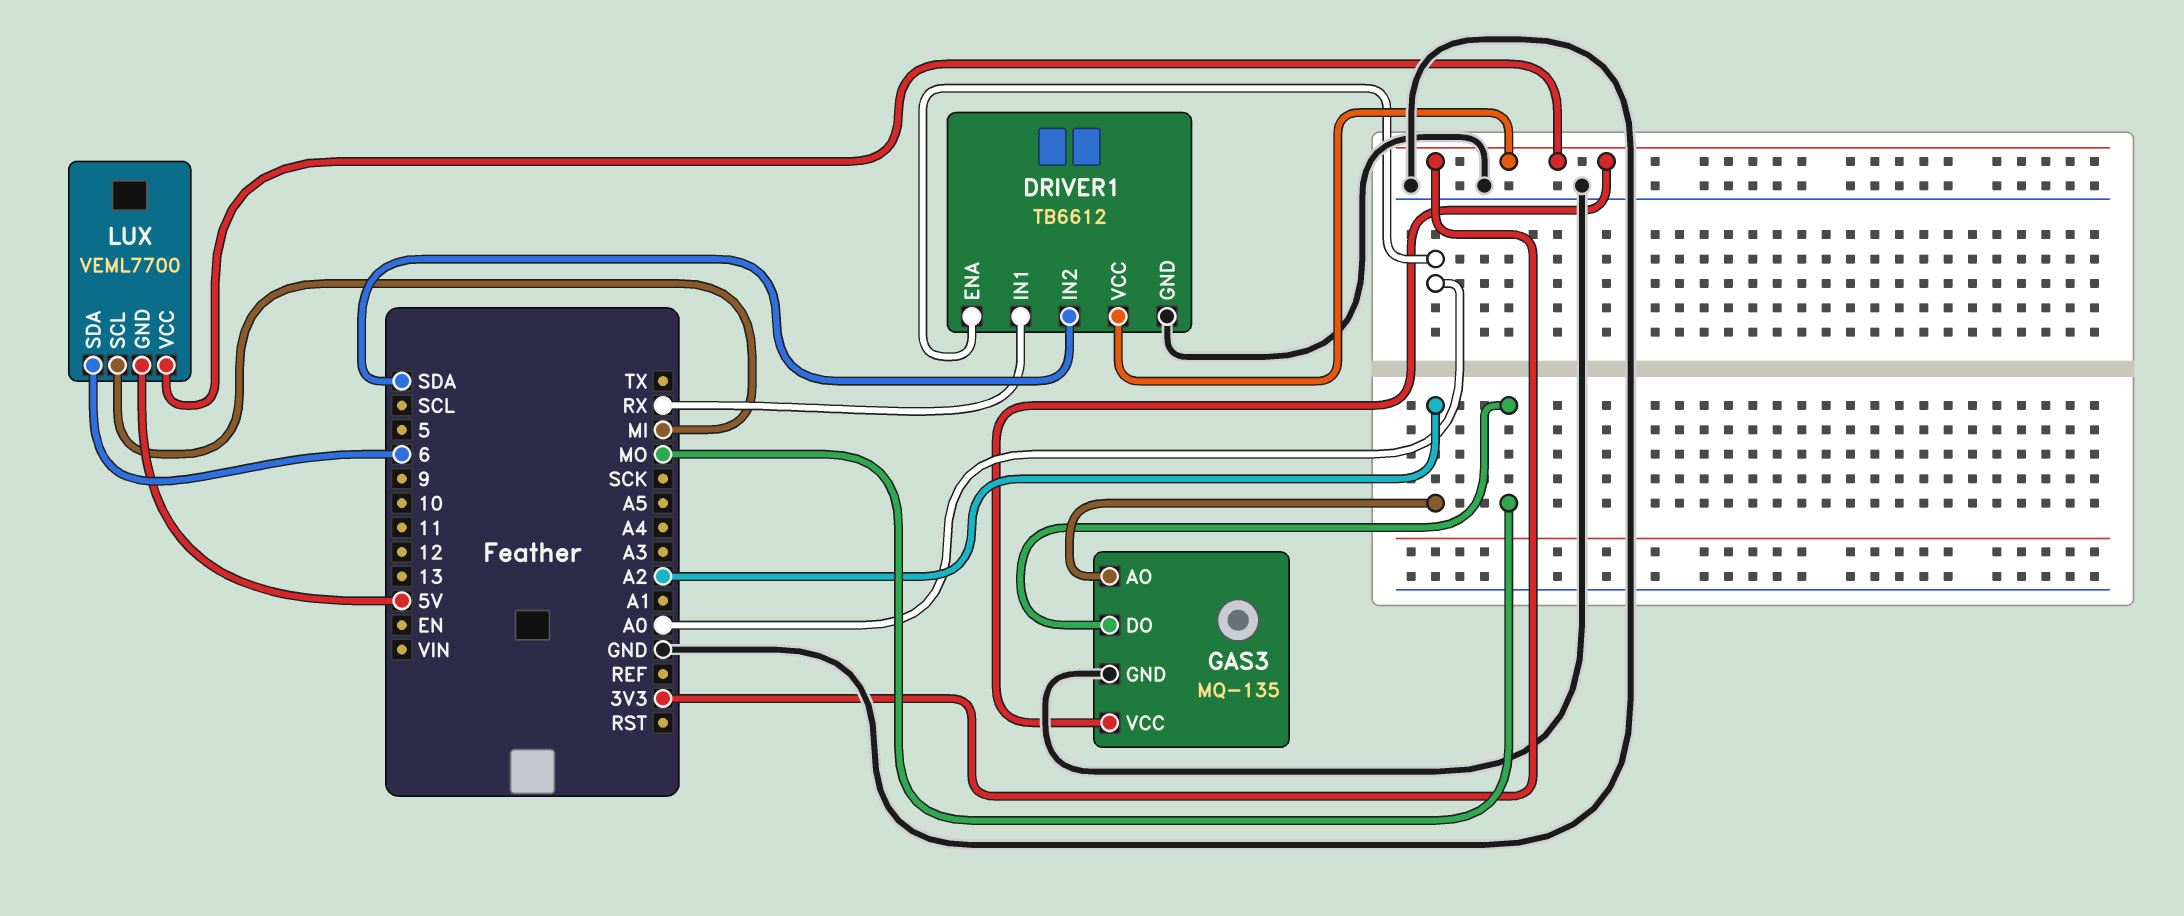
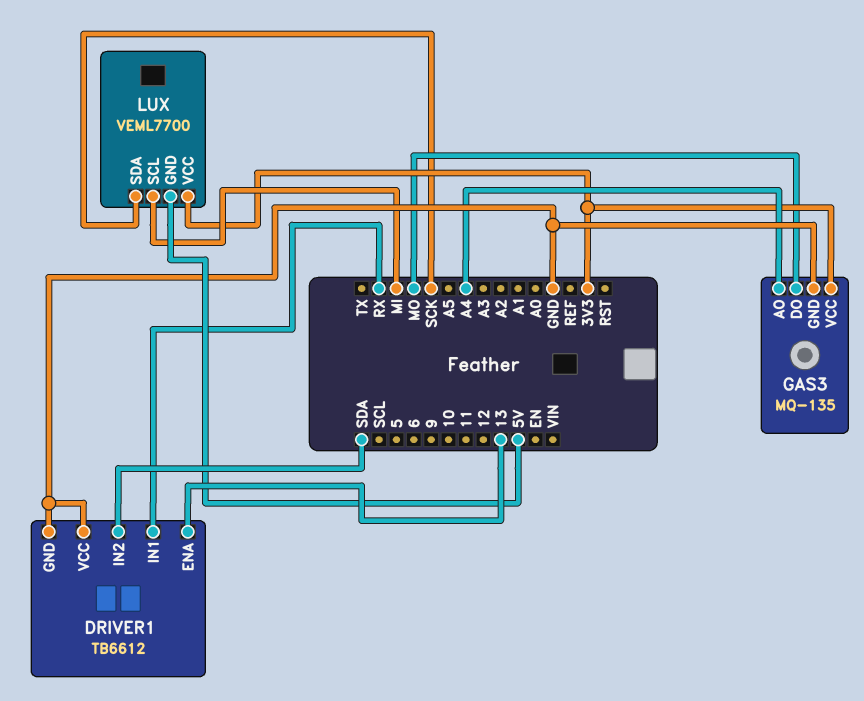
DRIVER1 pin ENA: A0 -> 13
DRIVER1 pin VCC: 3V3 -> GND
GAS3 pin AO: A2 -> A4
LUX pin SDA: 6 -> SCK

